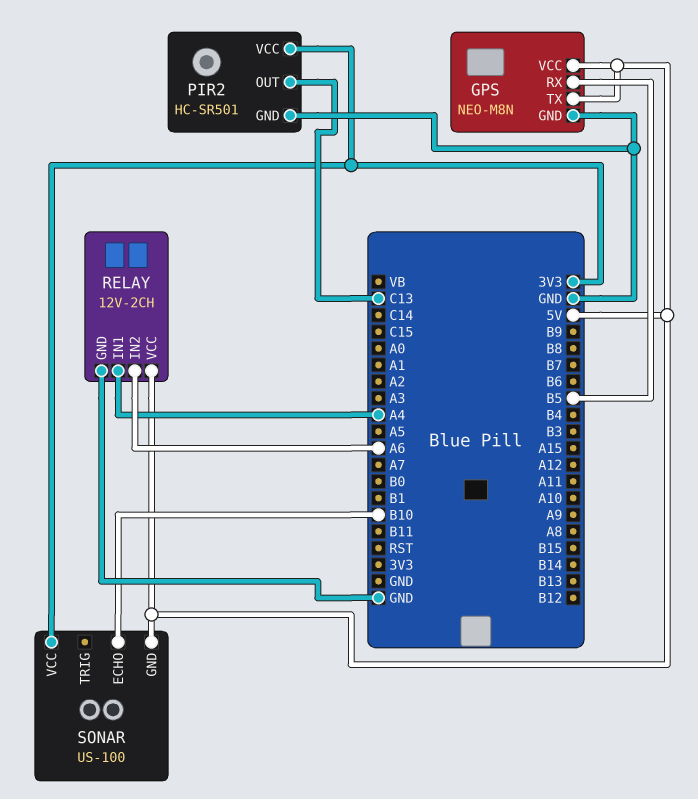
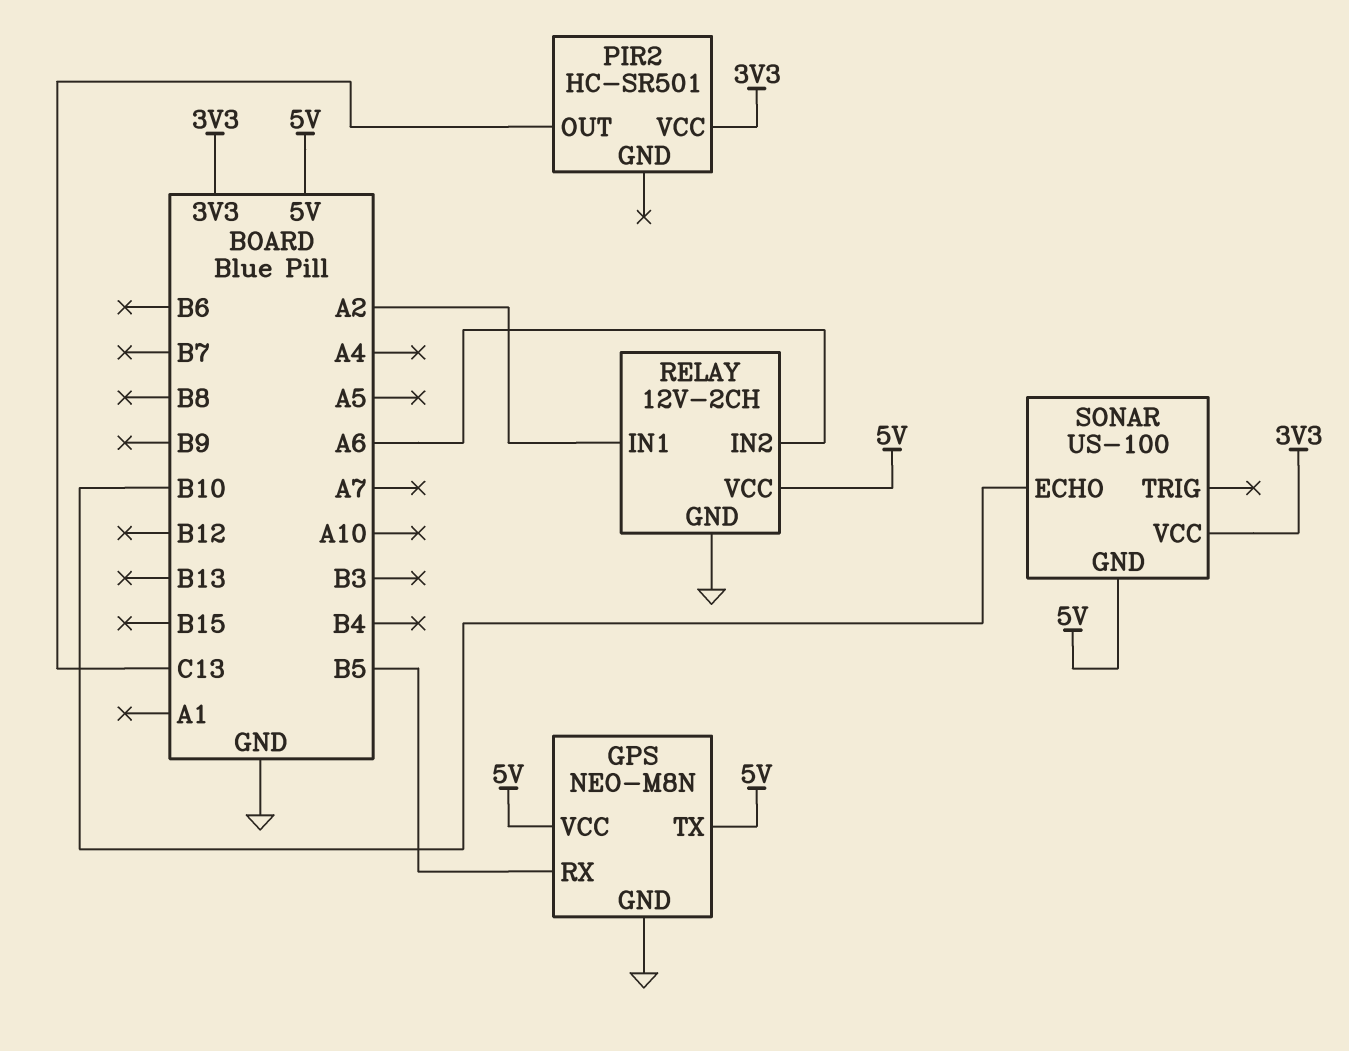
PIR2 pin GND: GND -> none
RELAY pin IN1: A4 -> A2

